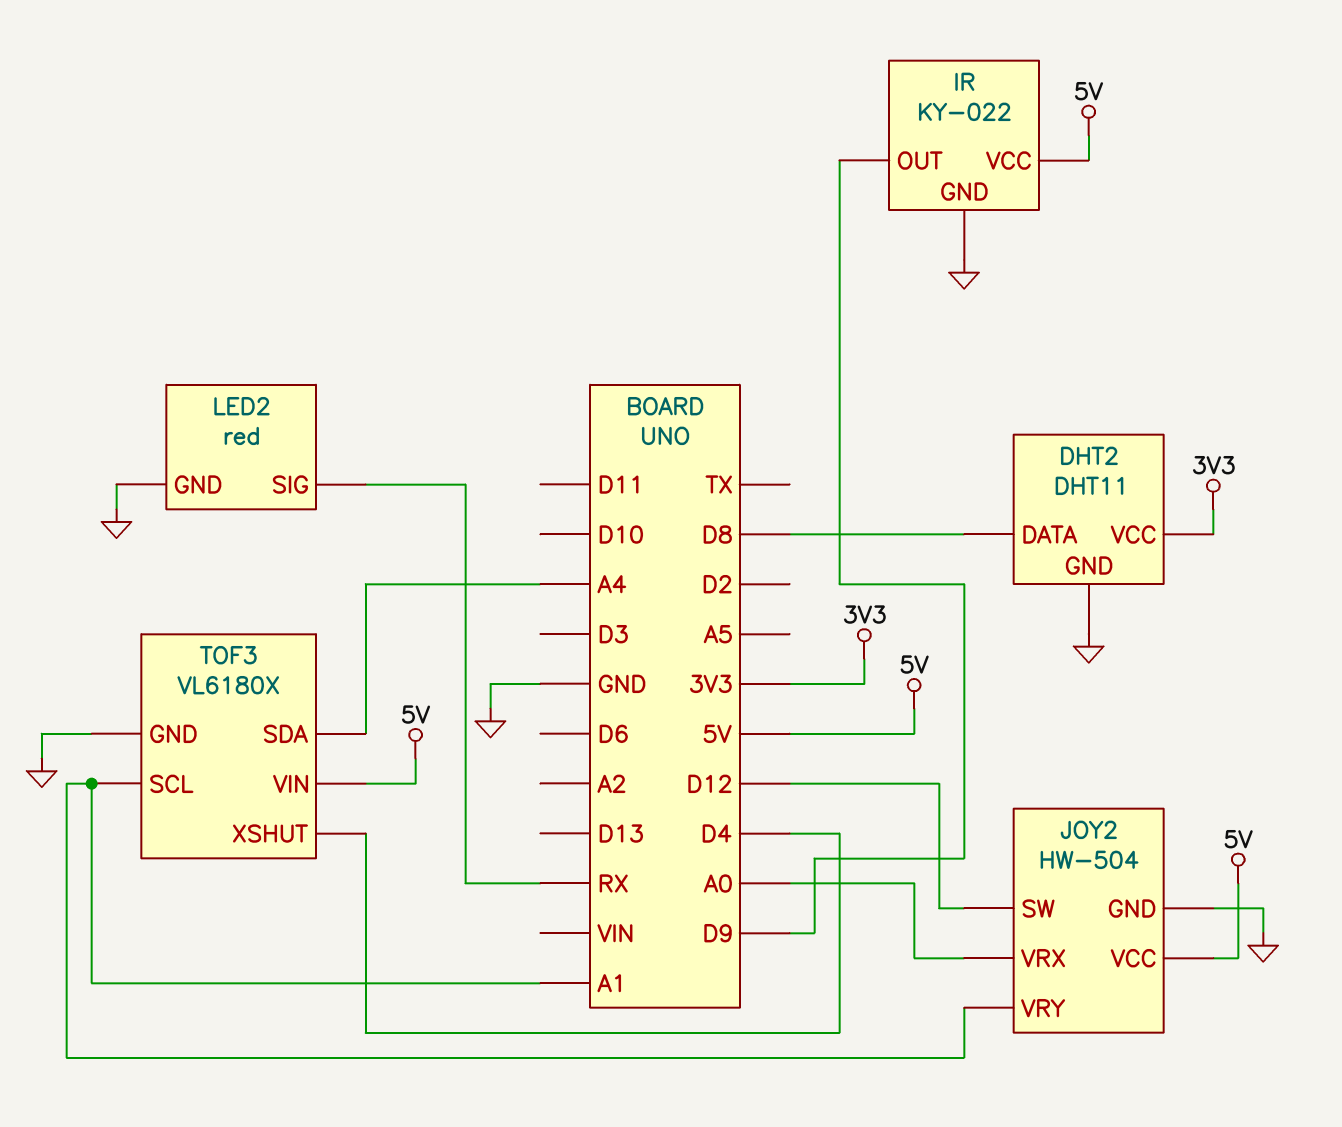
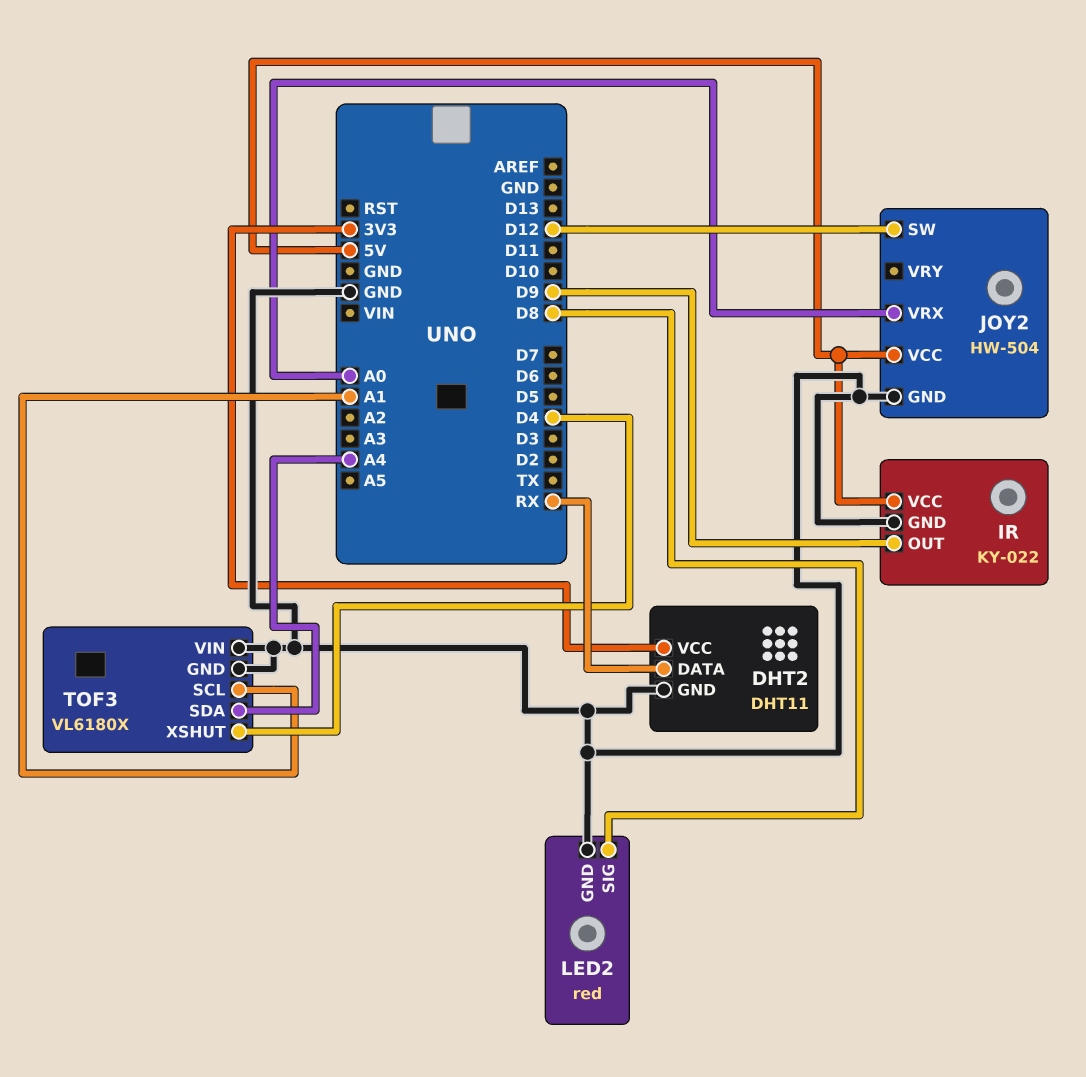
DHT2 pin DATA: D8 -> RX
JOY2 pin VRY: A1 -> none
LED2 pin SIG: RX -> D8
TOF3 pin VIN: 5V -> GND

